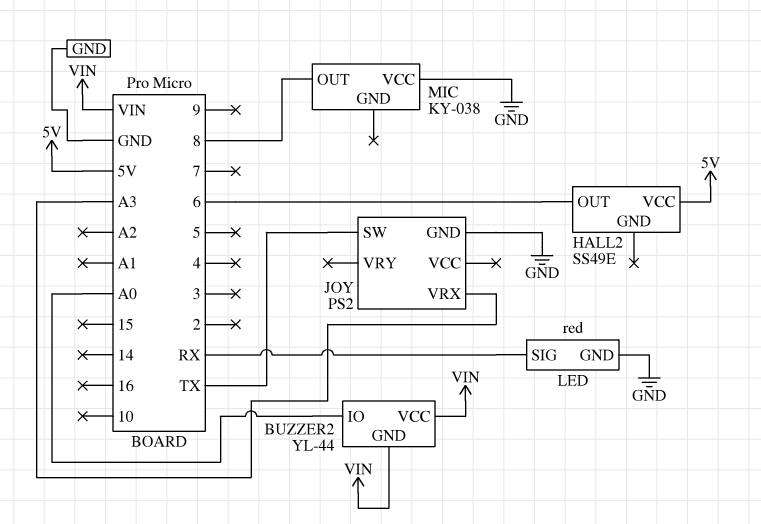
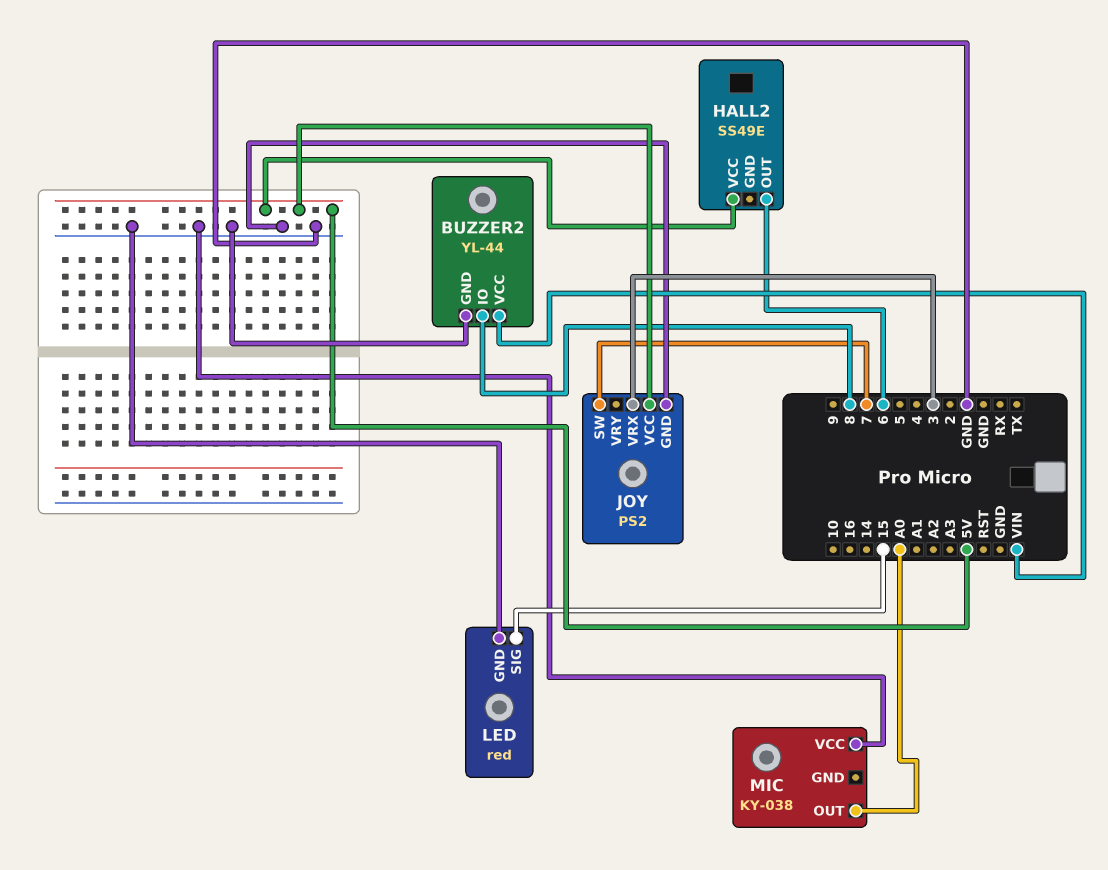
BUZZER2 pin GND: VIN -> GND
BUZZER2 pin IO: A0 -> 8
JOY pin SW: TX -> 7
JOY pin VCC: none -> 5V
JOY pin VRX: A3 -> 3
LED pin SIG: RX -> 15
MIC pin OUT: 8 -> A0

